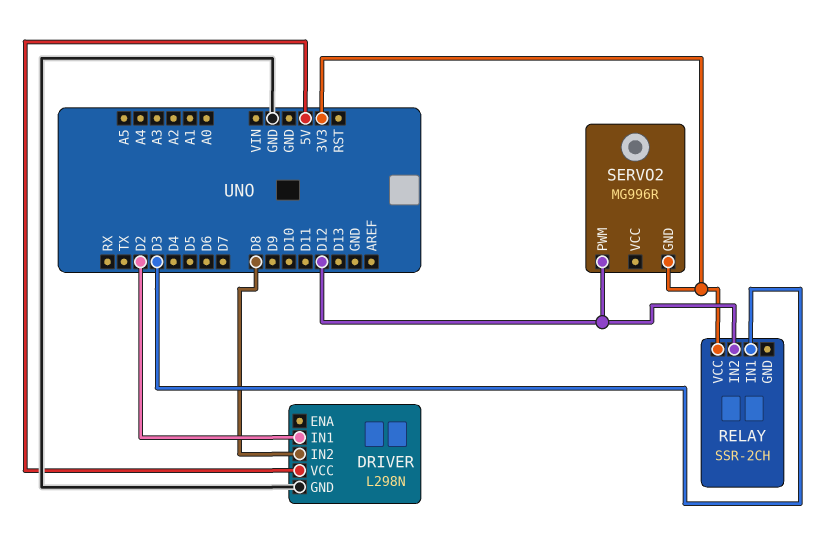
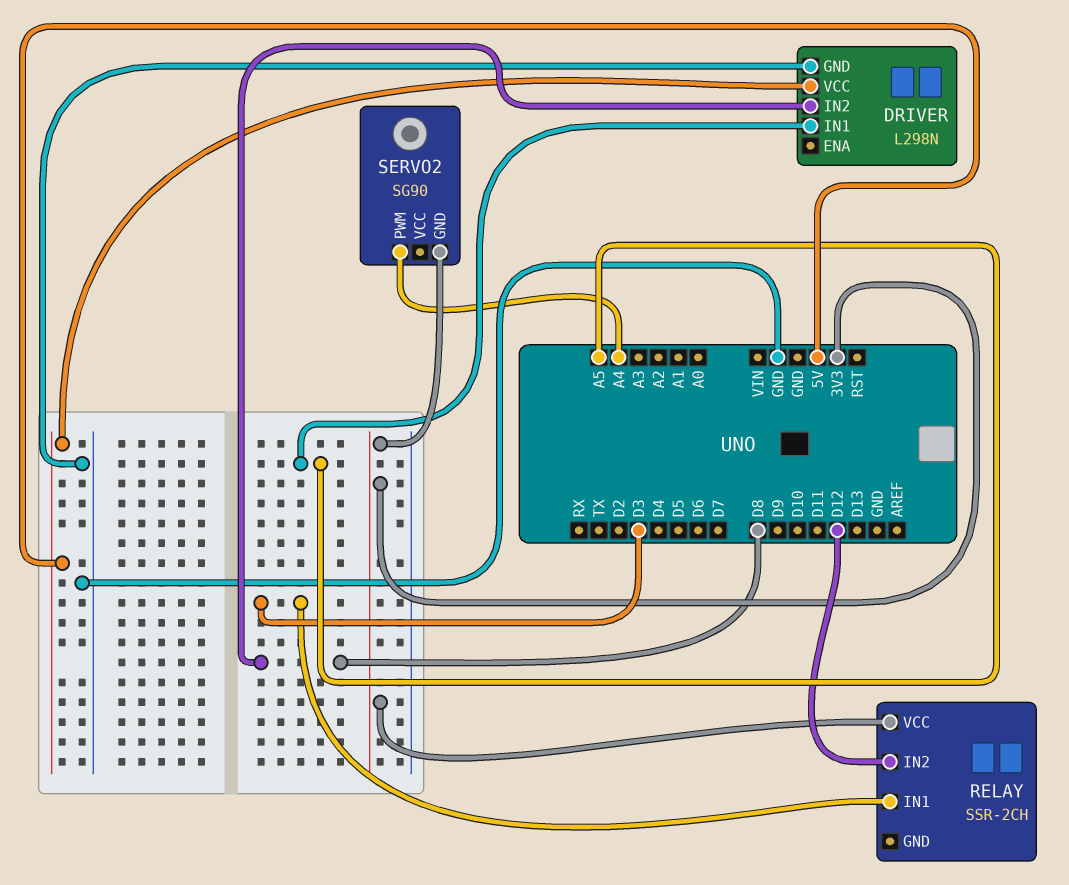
DRIVER pin IN1: D2 -> A5
SERVO2: MG996R -> SG90
SERVO2 pin PWM: D12 -> A4

